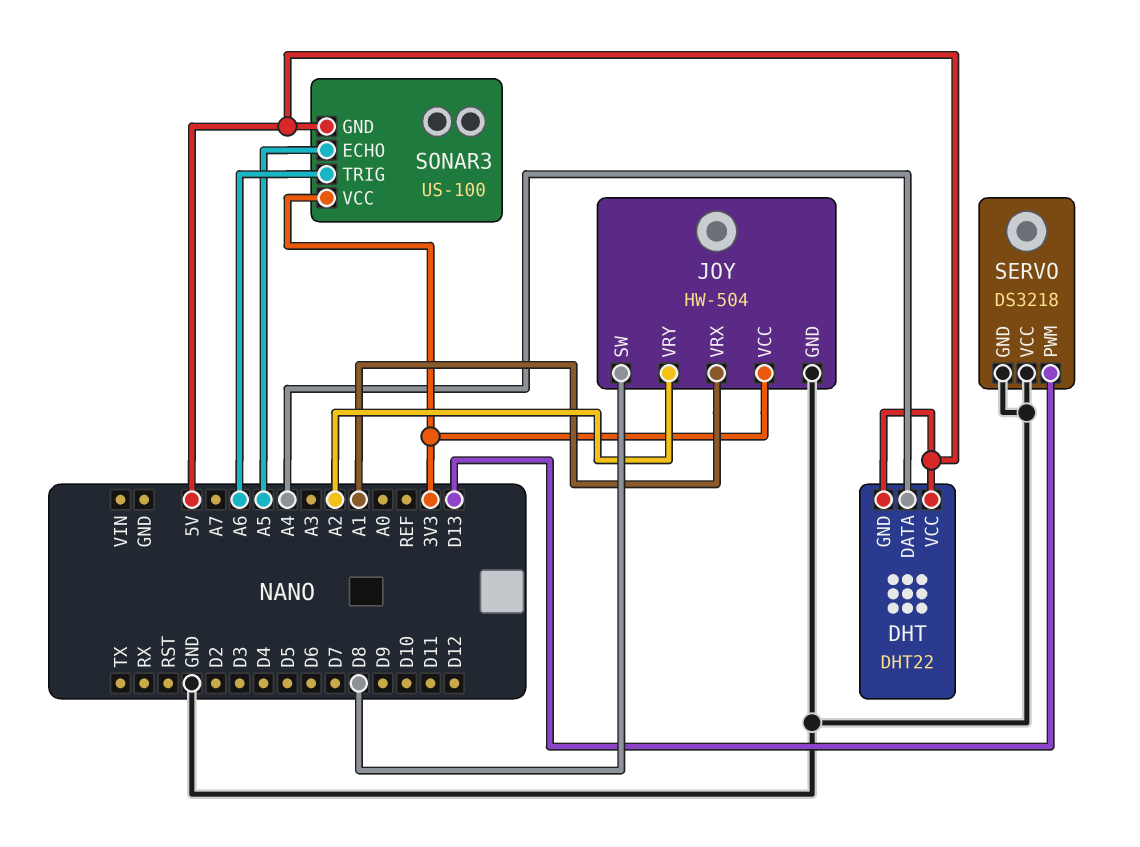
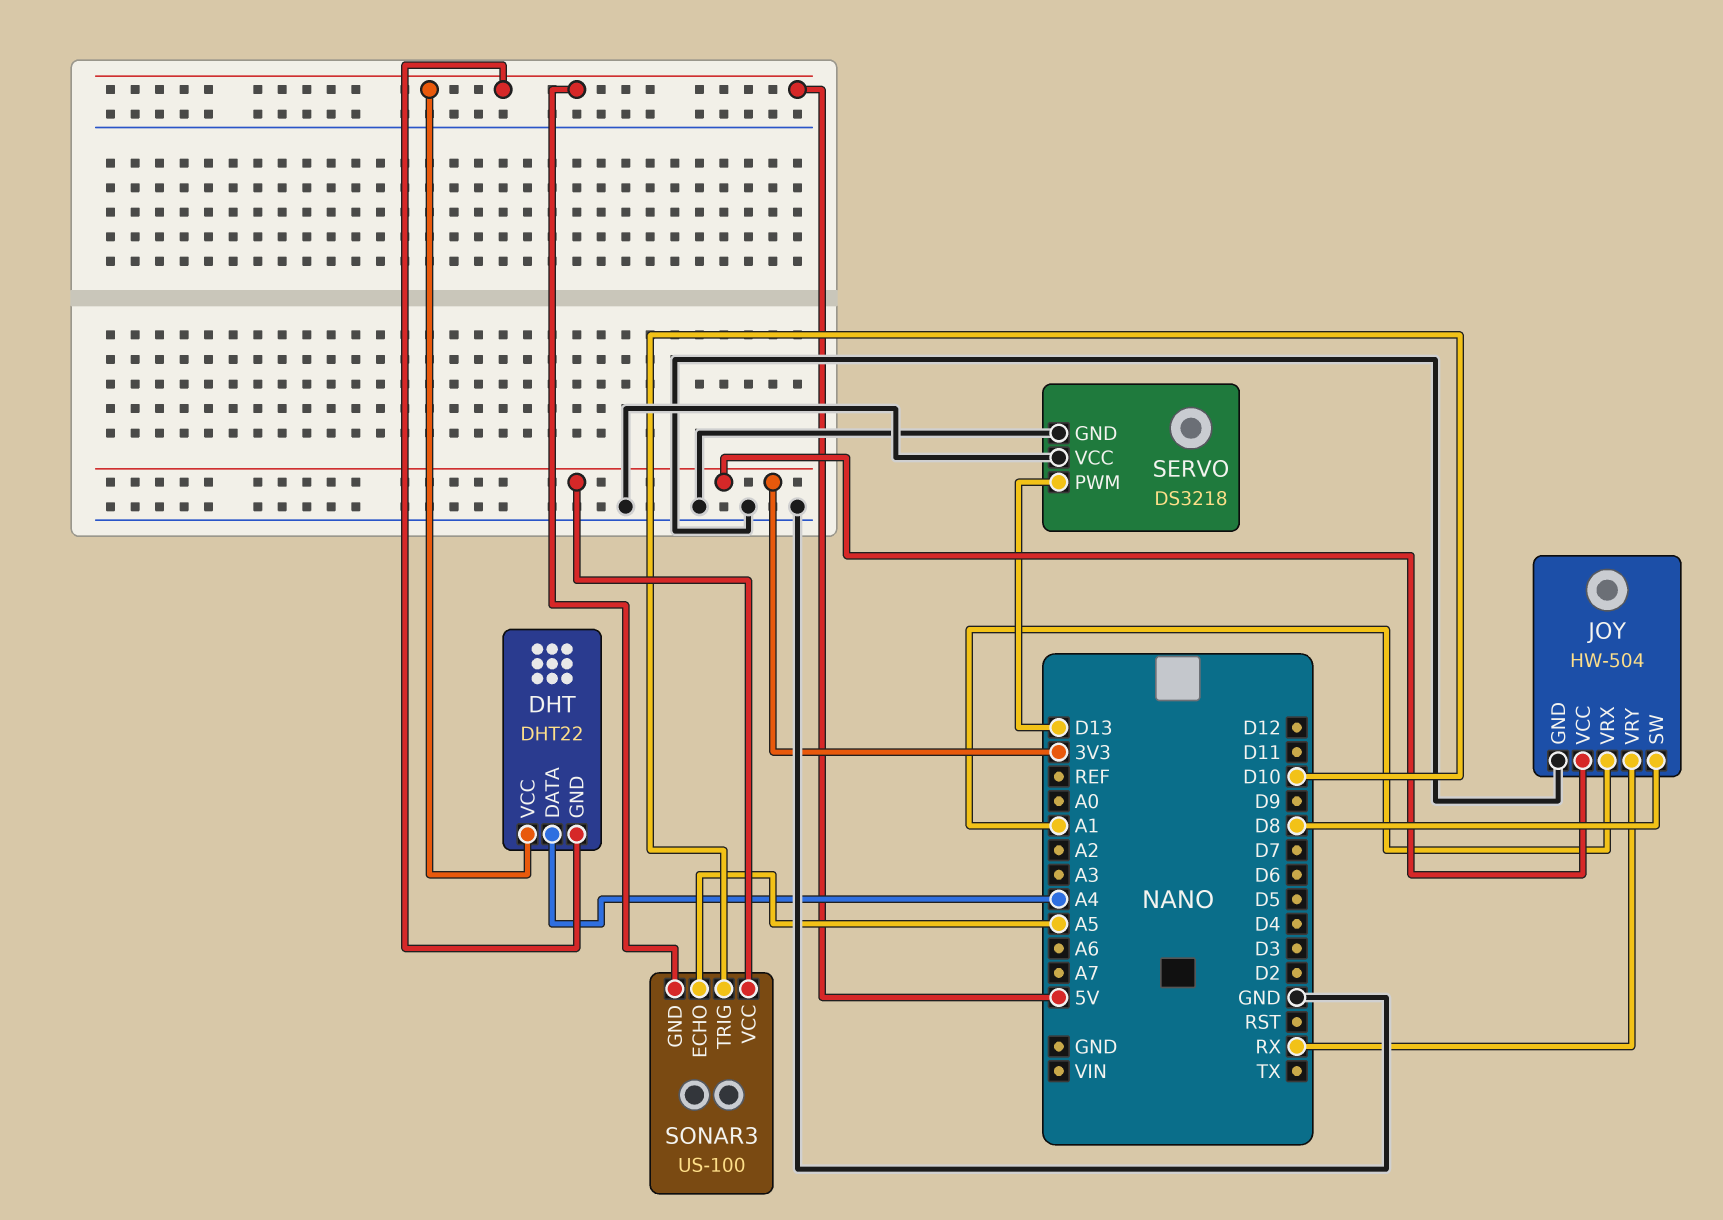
JOY pin VRY: A2 -> RX
SONAR3 pin TRIG: A6 -> D10

